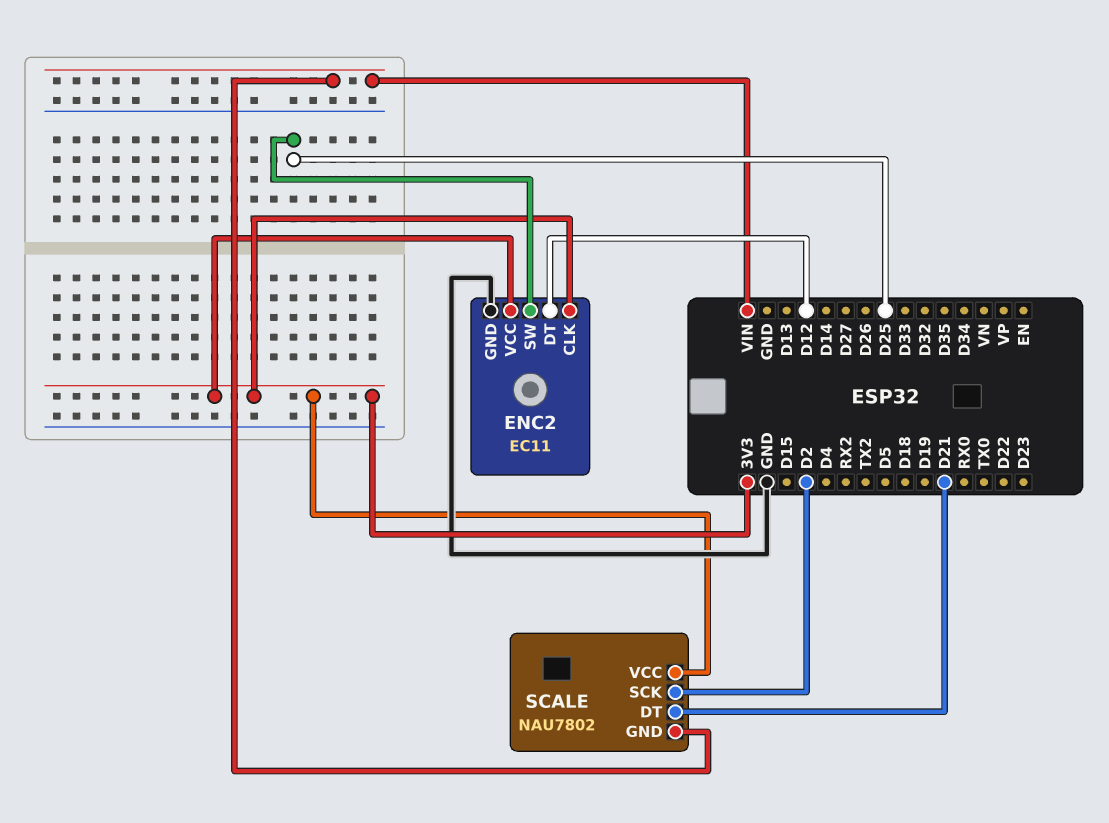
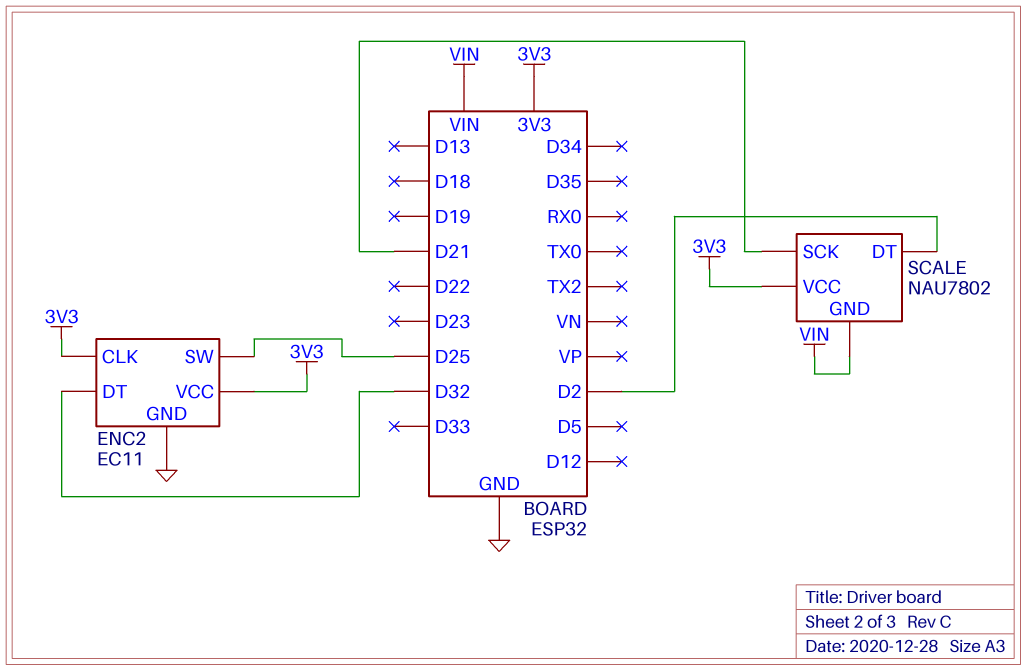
ENC2 pin DT: D12 -> D32
SCALE pin DT: D21 -> D2
SCALE pin SCK: D2 -> D21

